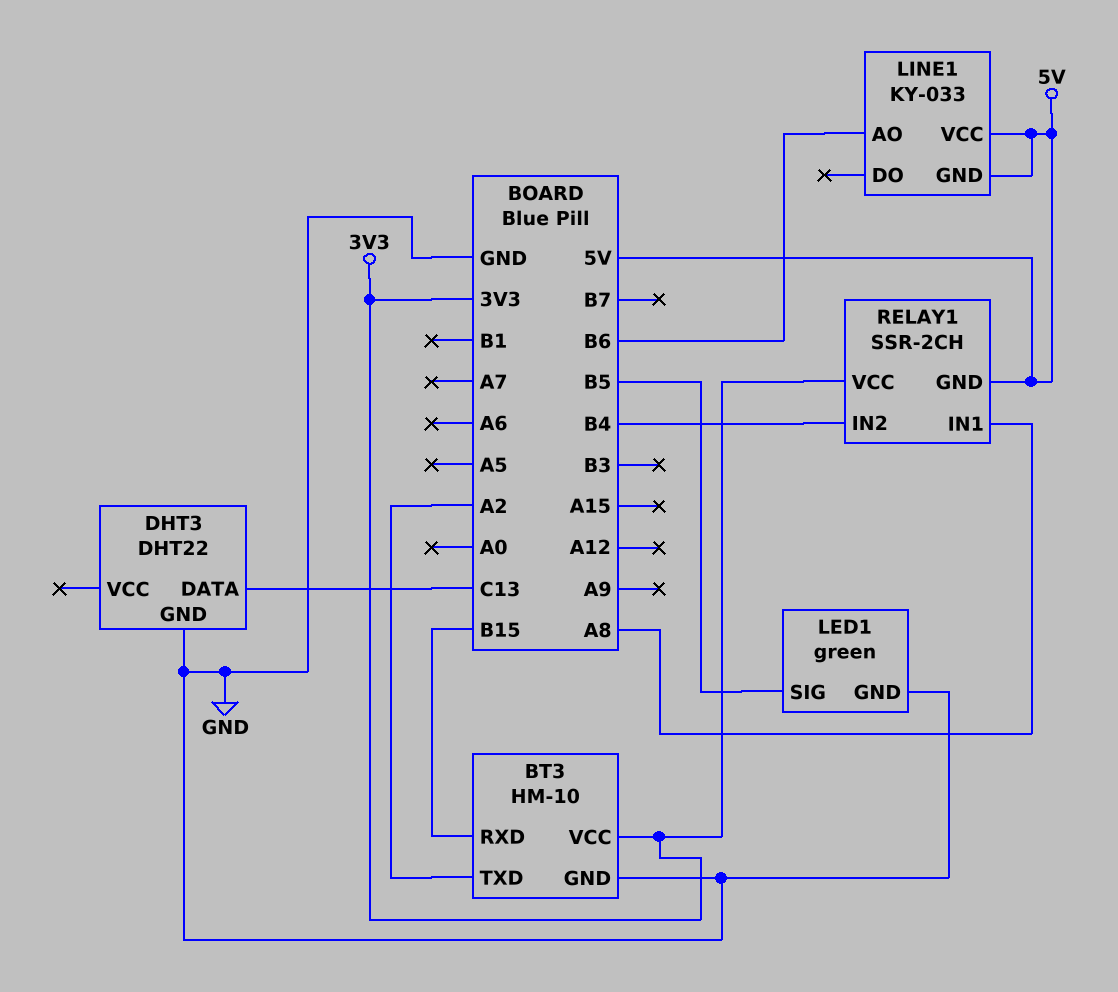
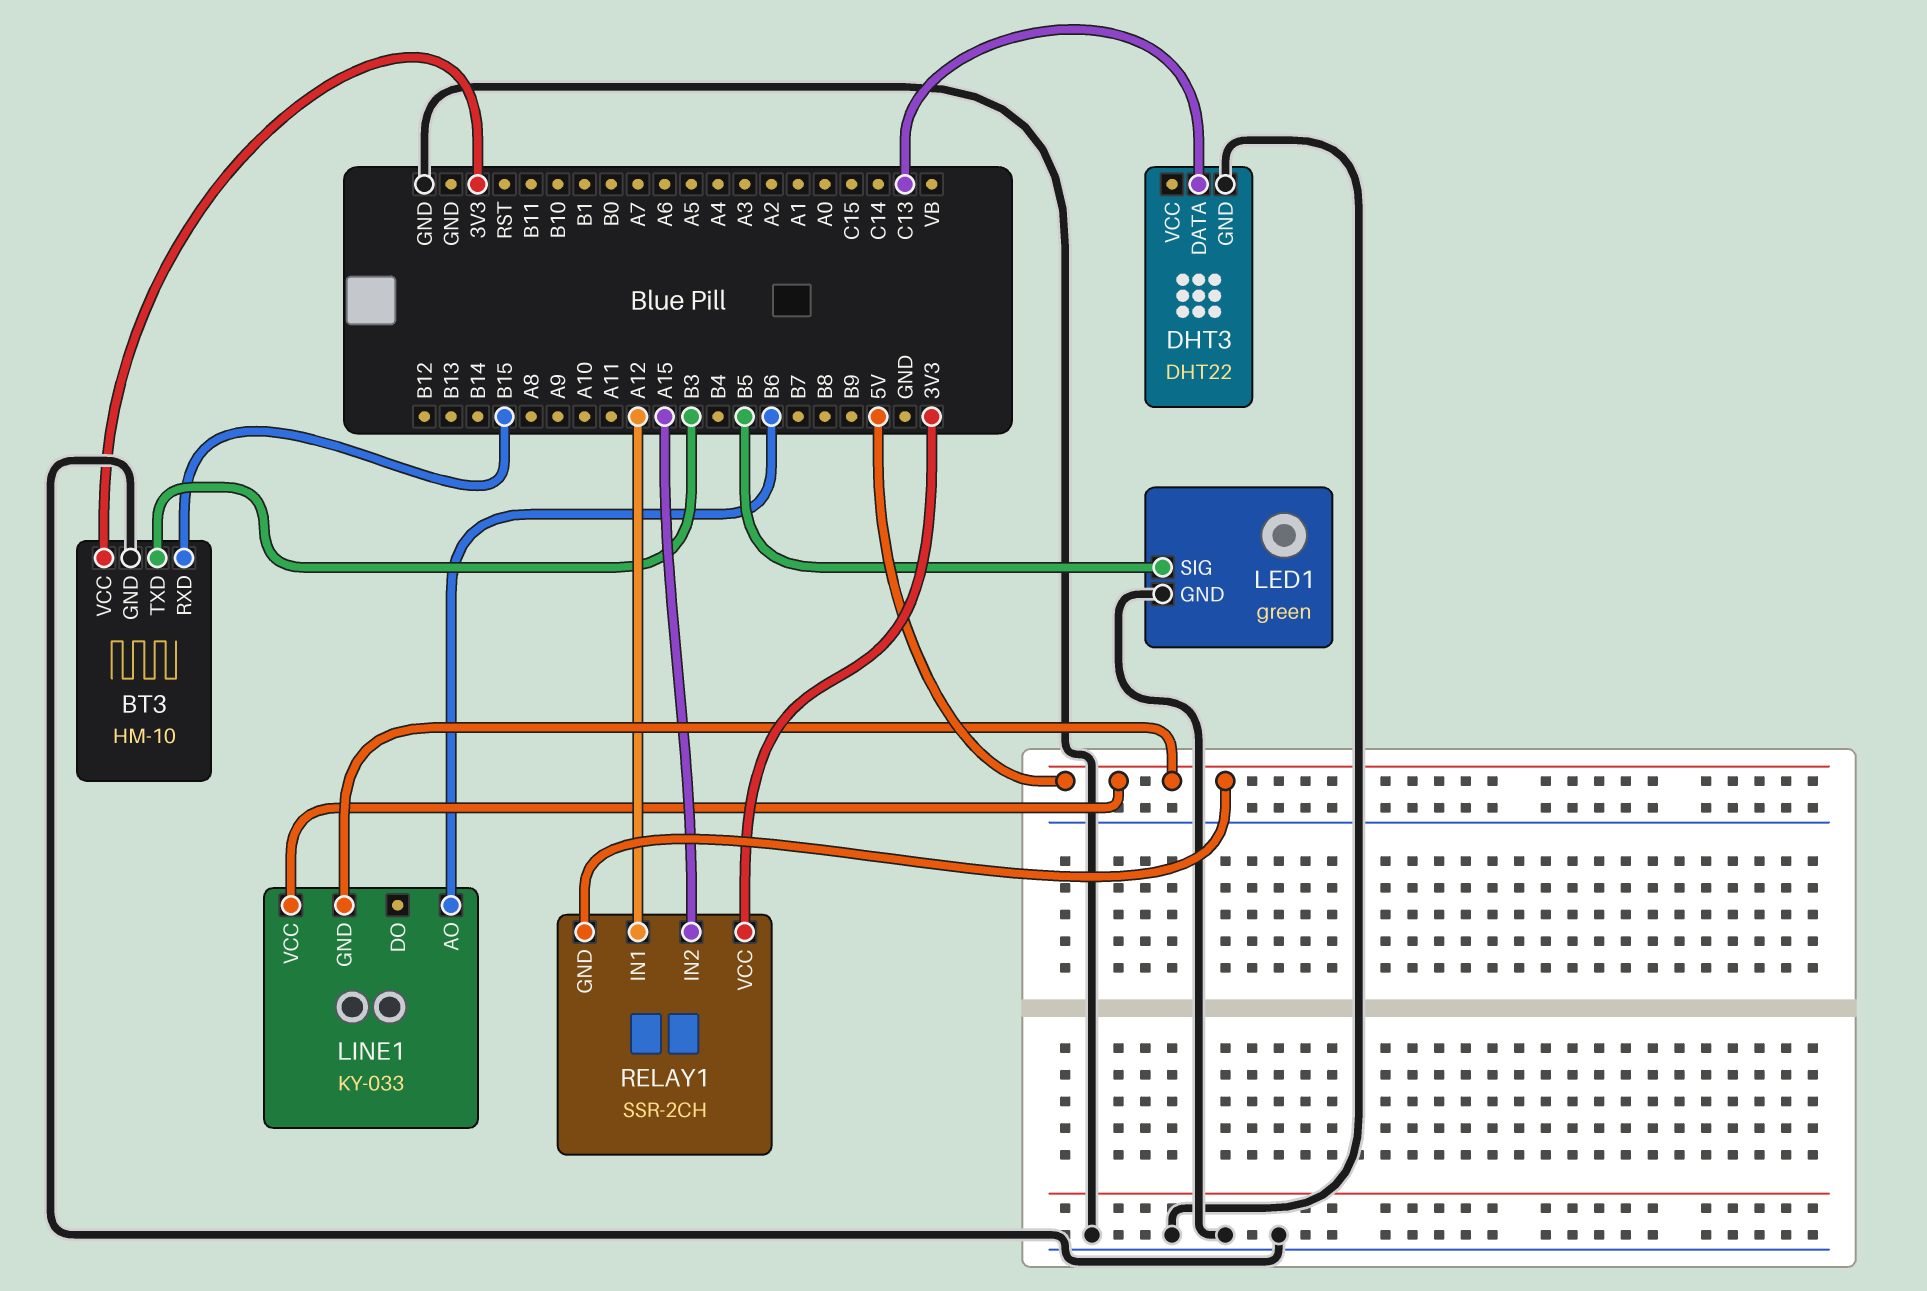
BT3 pin TXD: A2 -> B3
RELAY1 pin IN1: A8 -> A12
RELAY1 pin IN2: B4 -> A15

